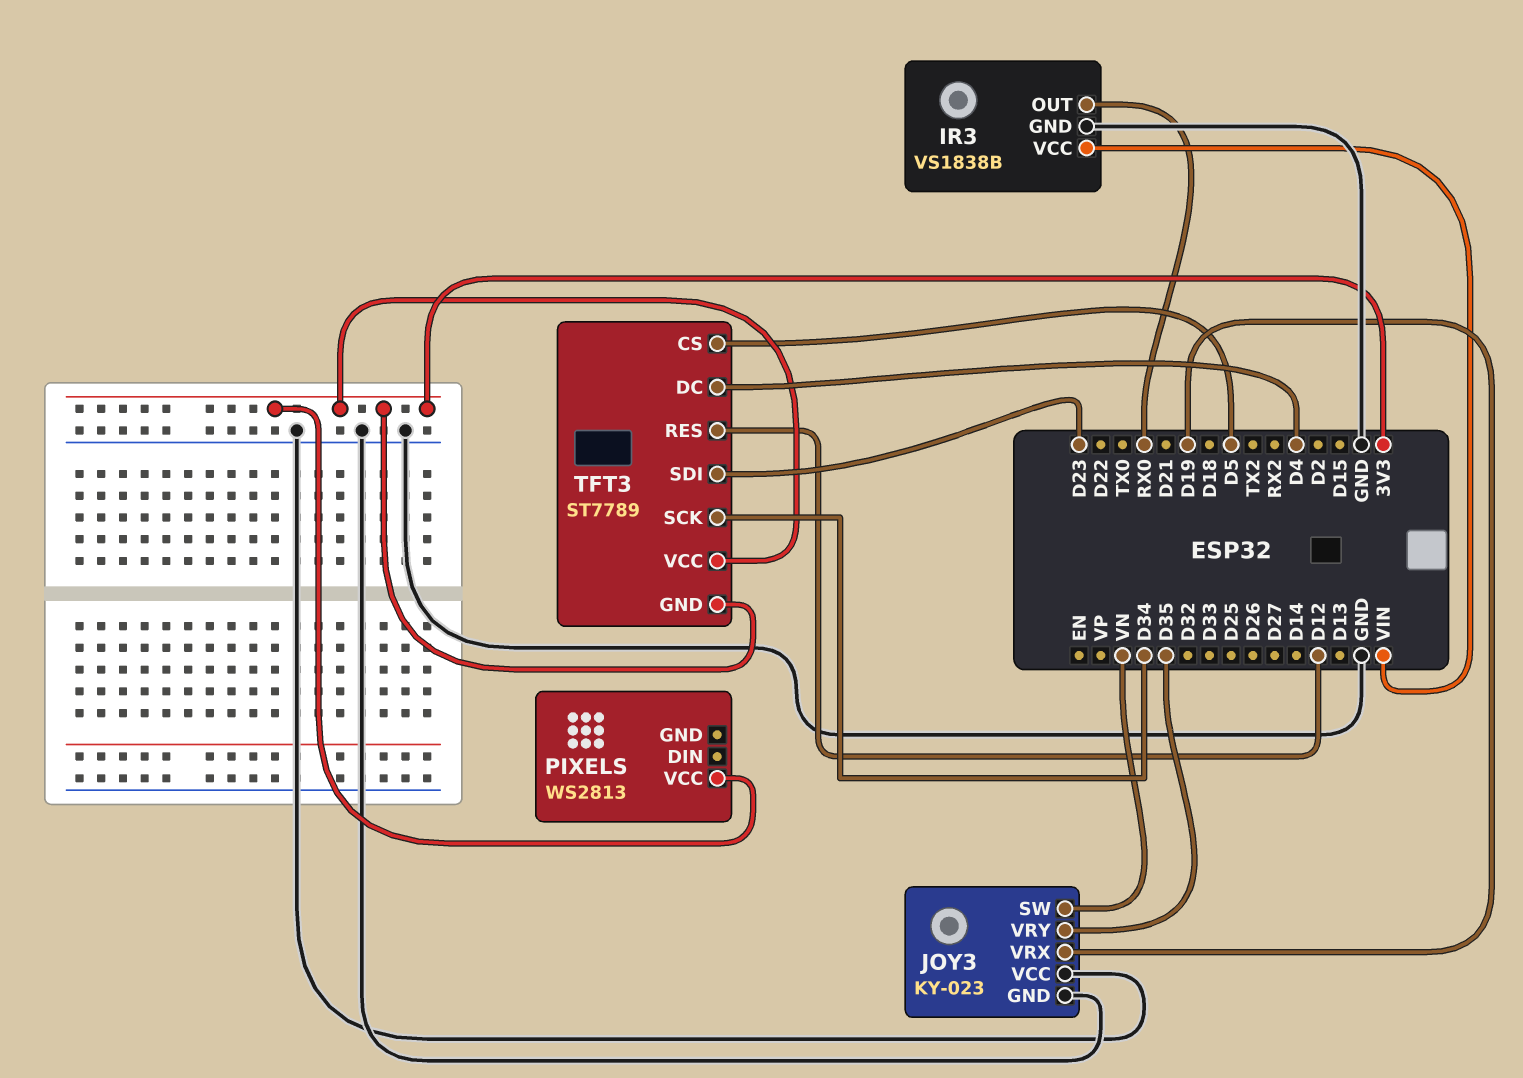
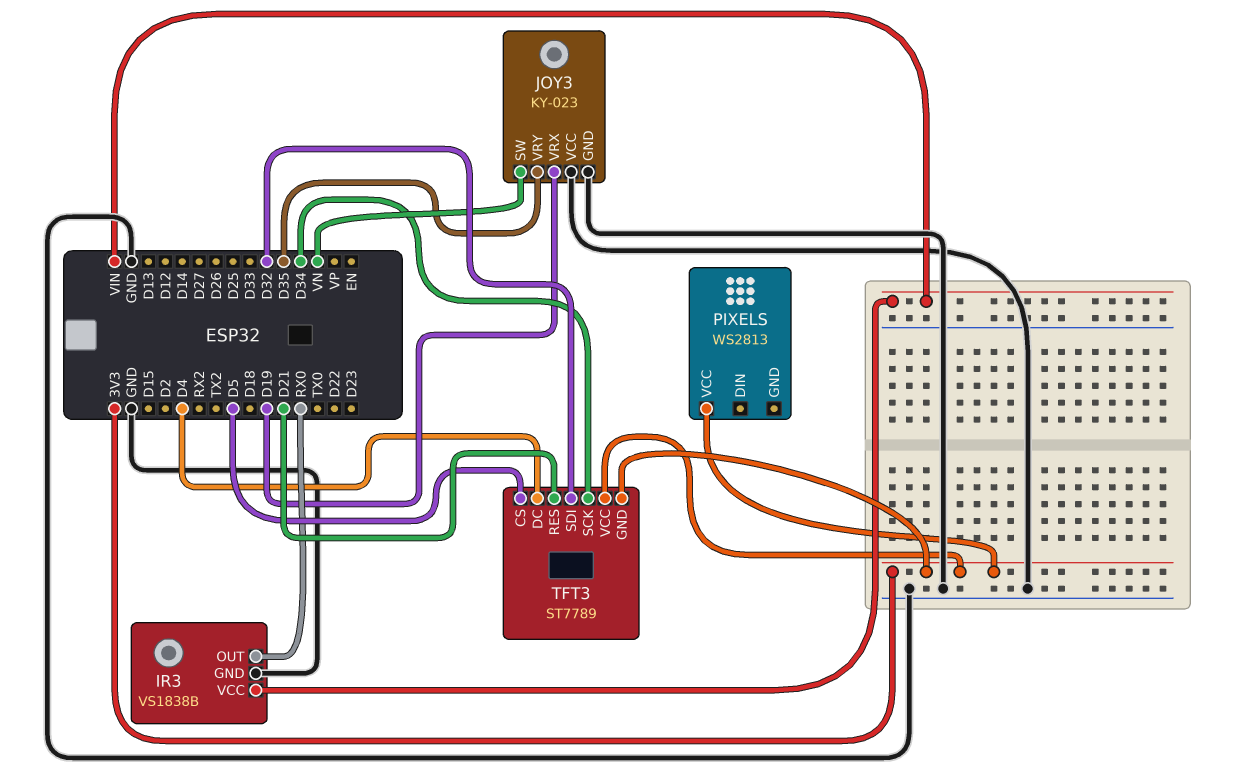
TFT3 pin RES: D12 -> D21
TFT3 pin SDI: D23 -> D32

